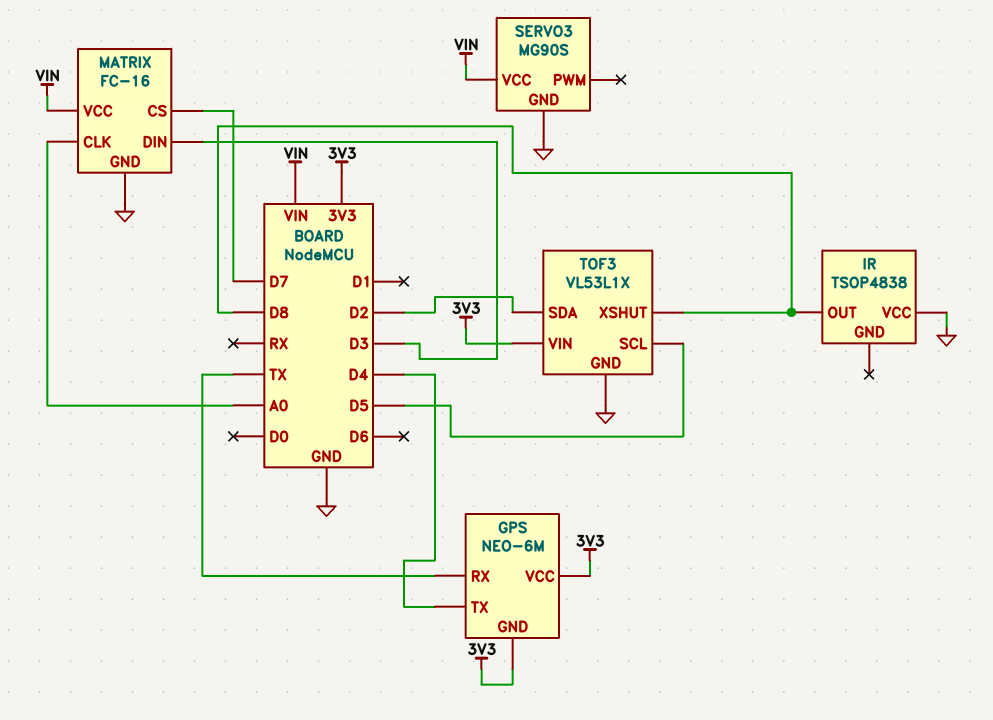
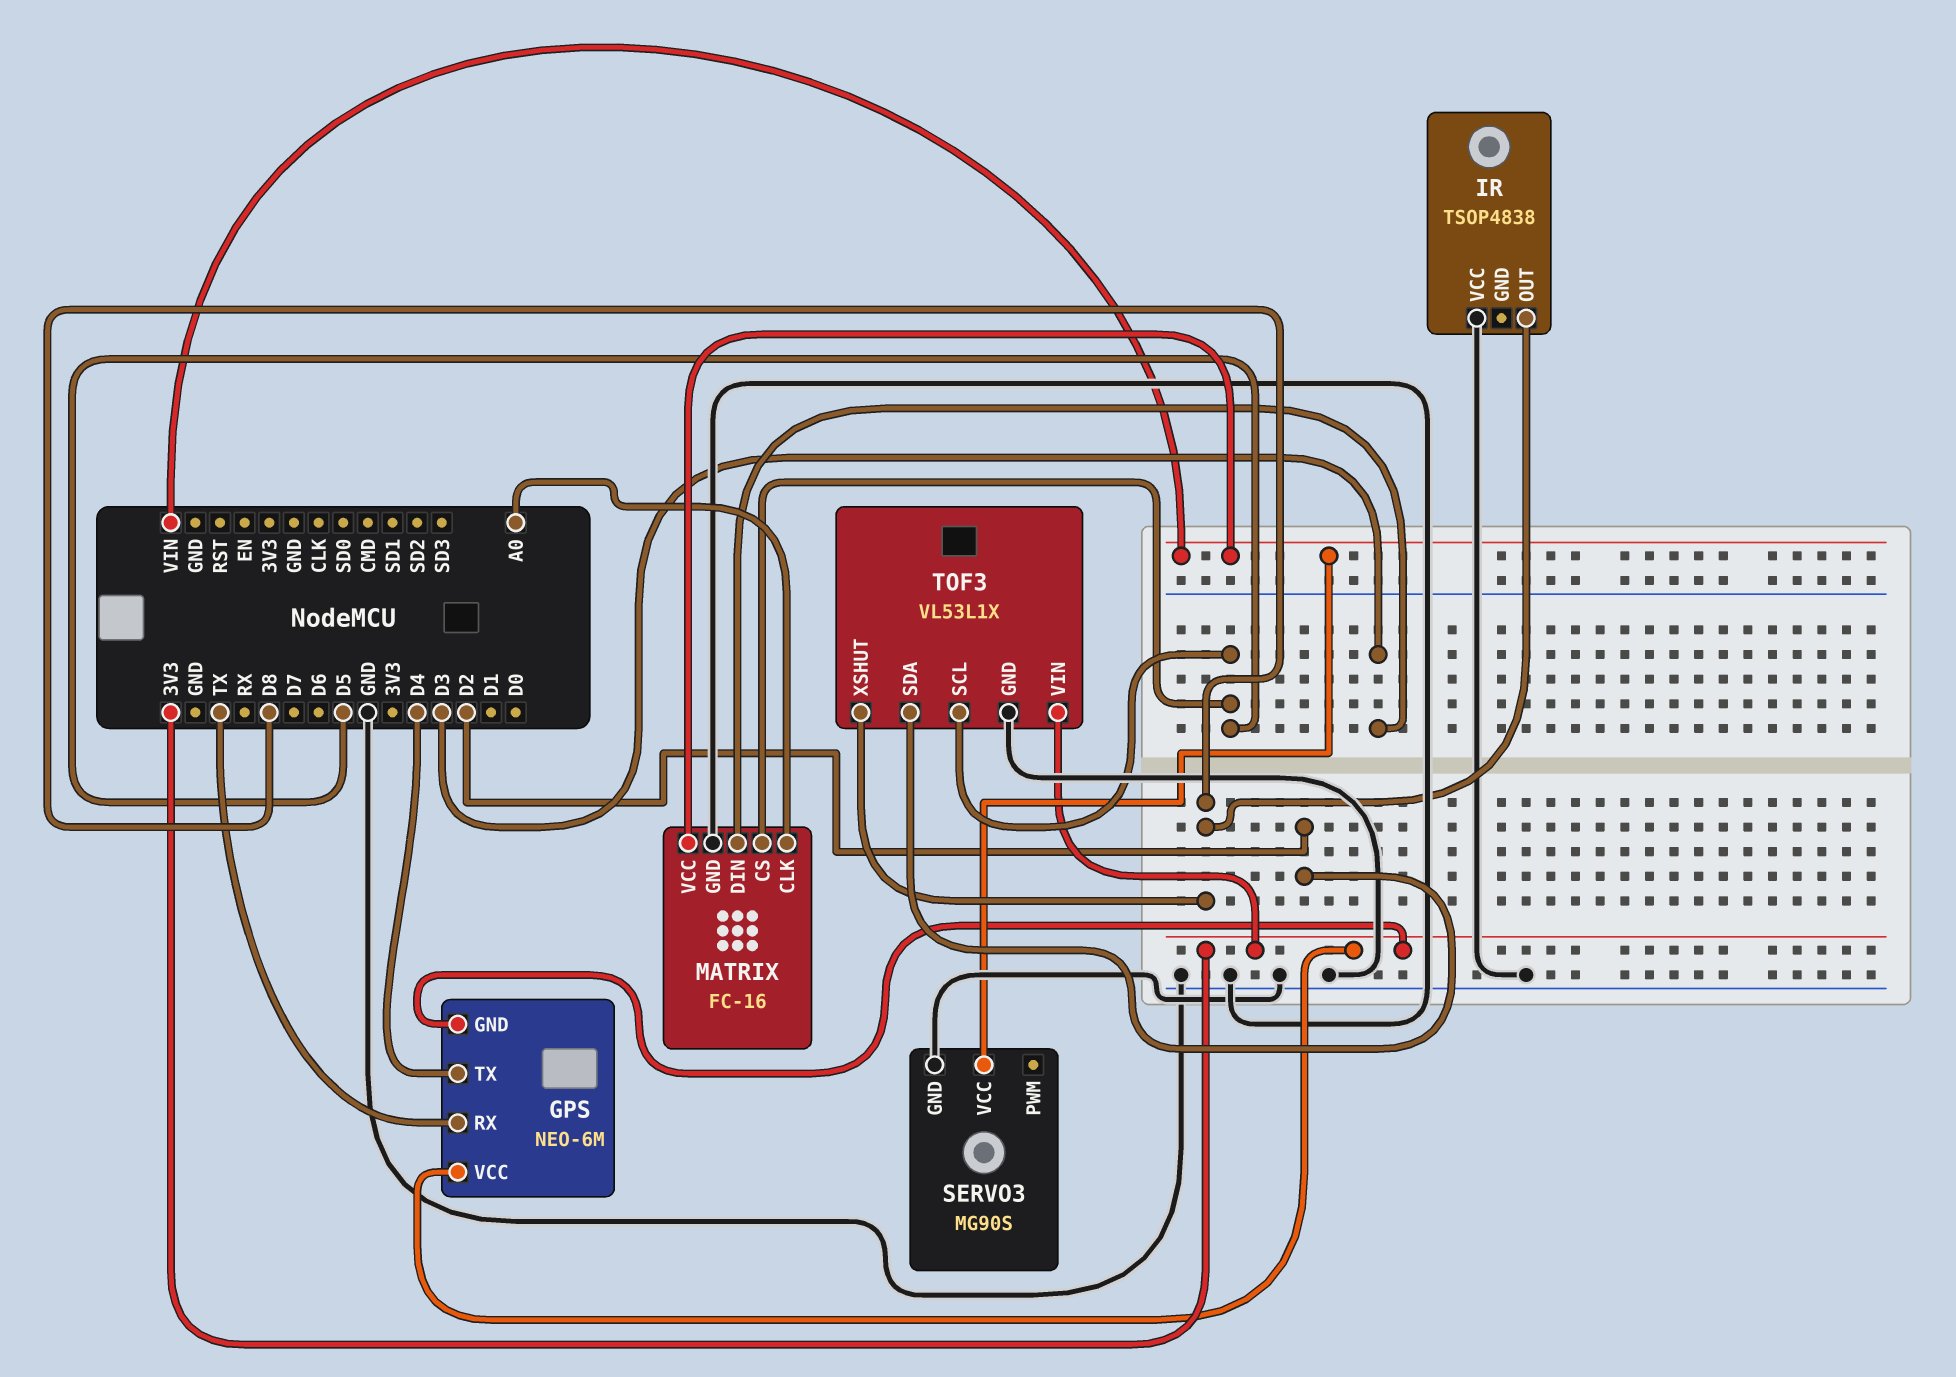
MATRIX pin CS: D7 -> D5

